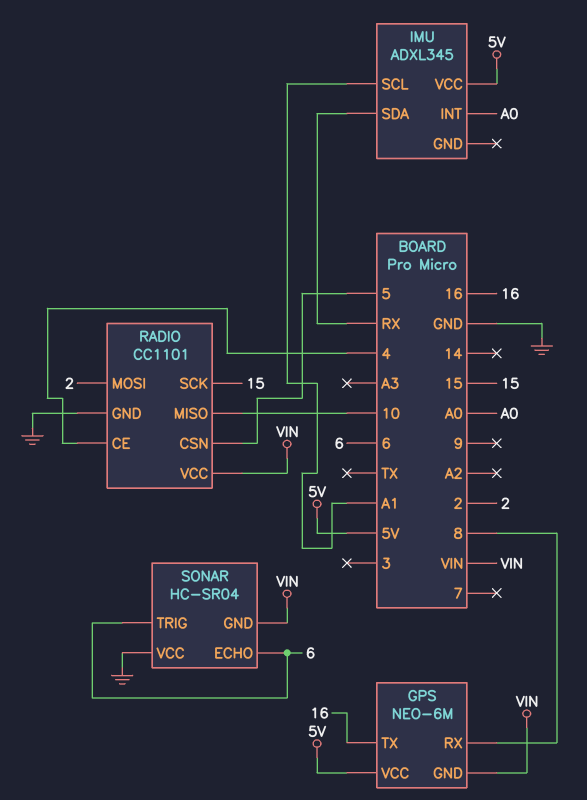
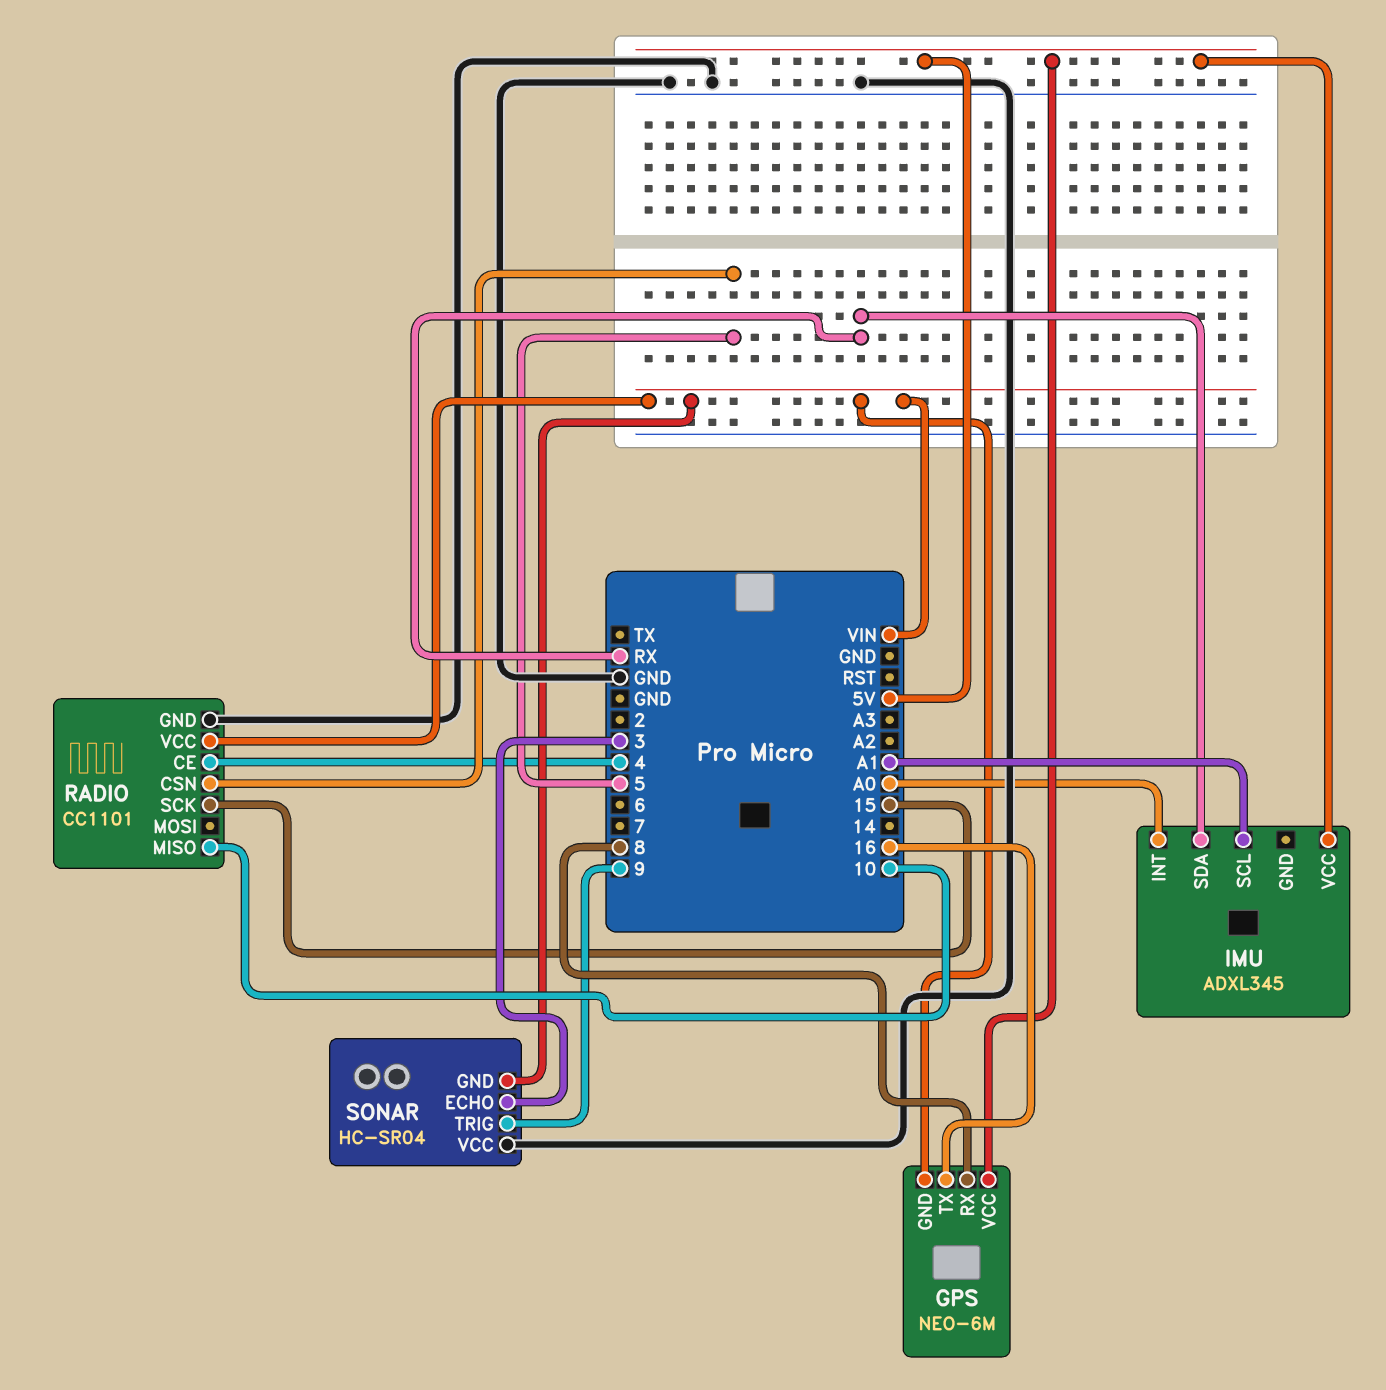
RADIO pin MOSI: 2 -> none
SONAR pin ECHO: 6 -> 3
SONAR pin TRIG: 6 -> 9

